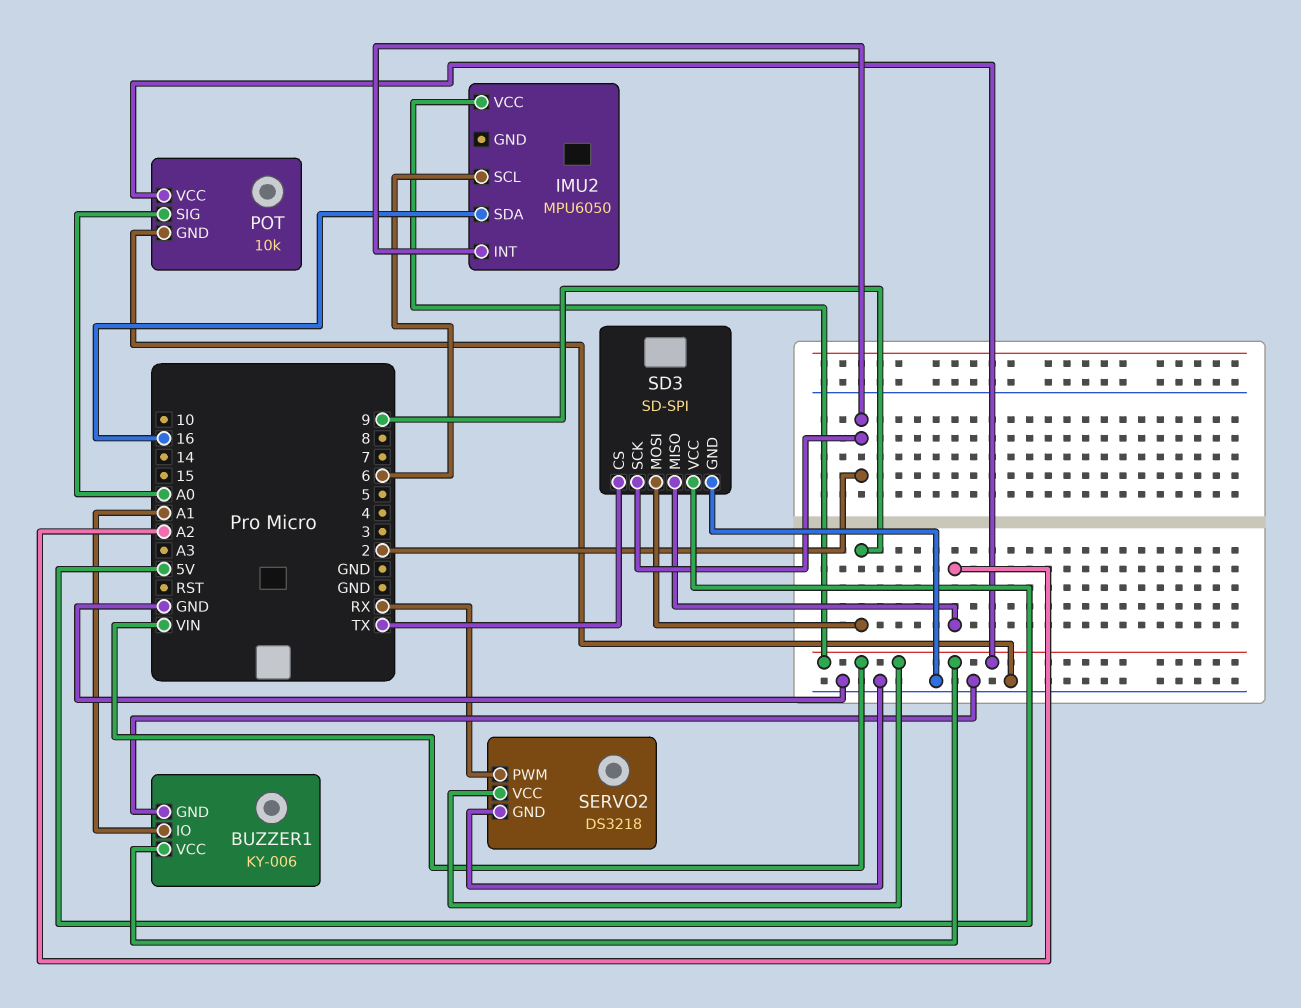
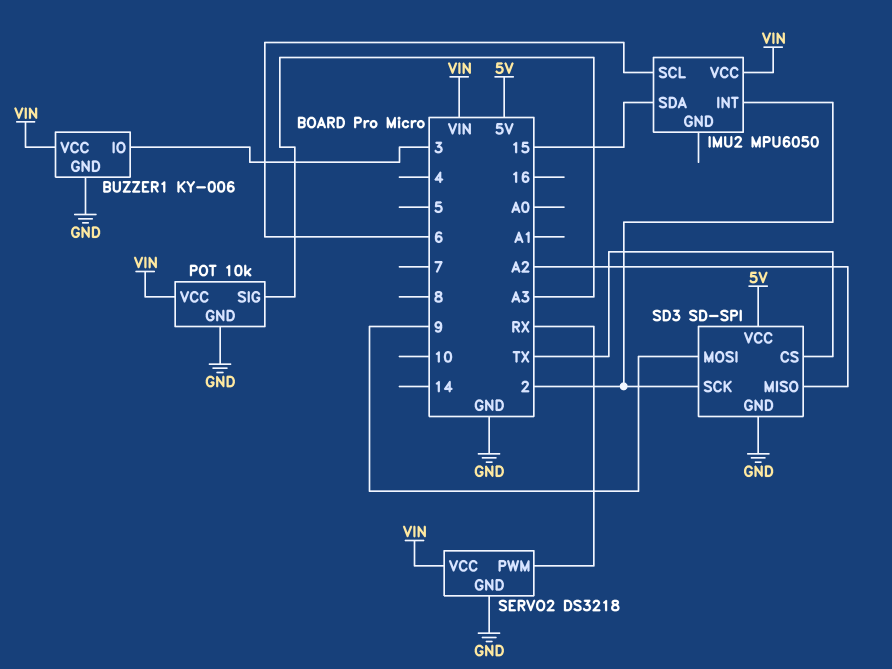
BUZZER1 pin IO: A1 -> 3
IMU2 pin SDA: 16 -> 15
POT pin SIG: A0 -> A3

